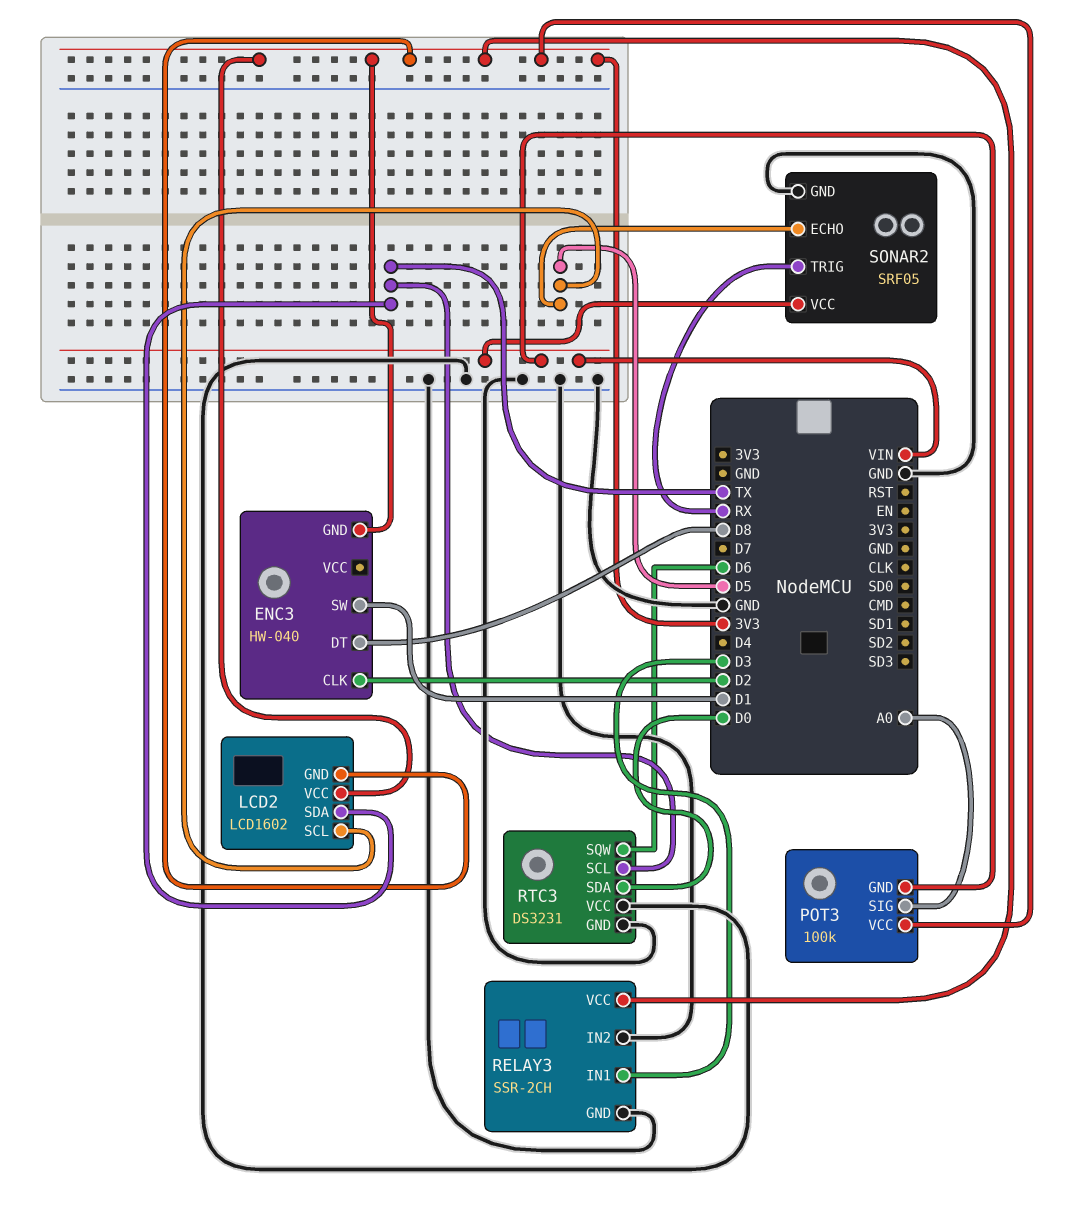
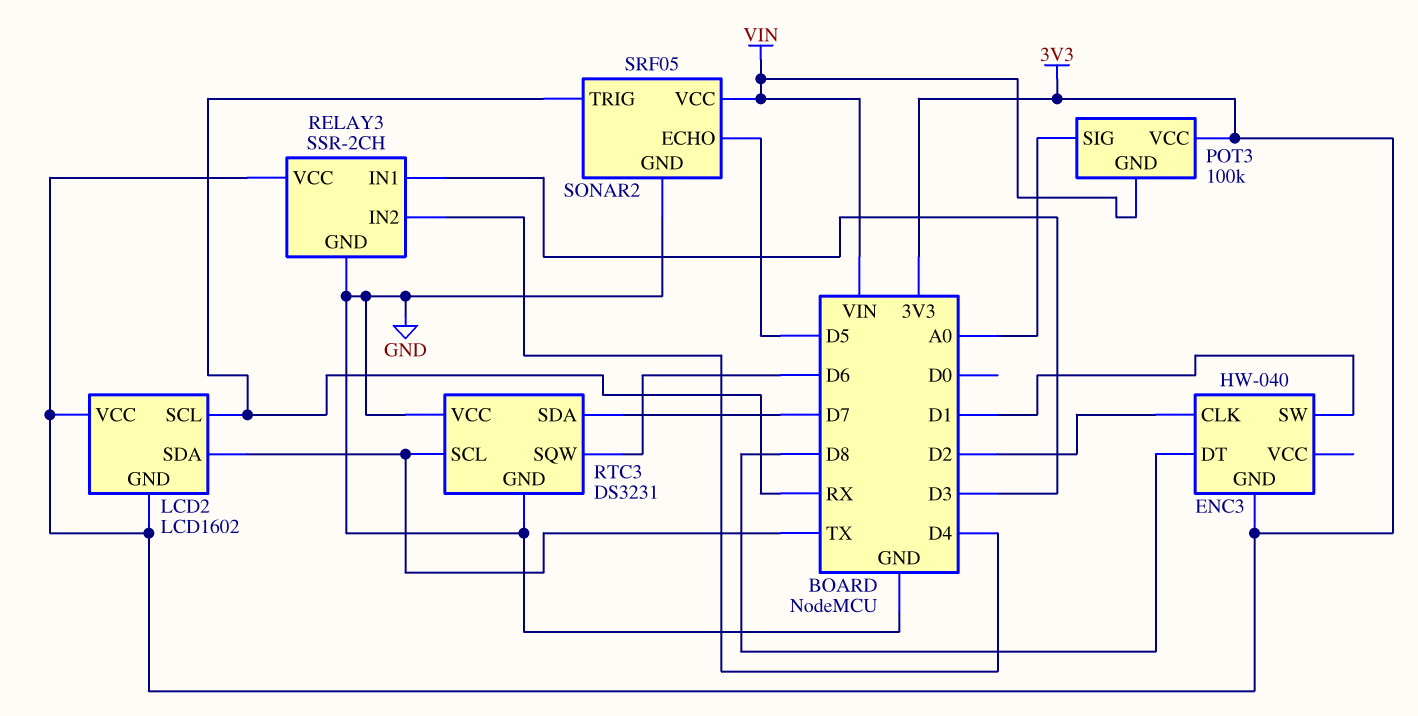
LCD2 pin SCL: D5 -> RX
RELAY3 pin IN2: GND -> D4
RTC3 pin SDA: D0 -> D7

